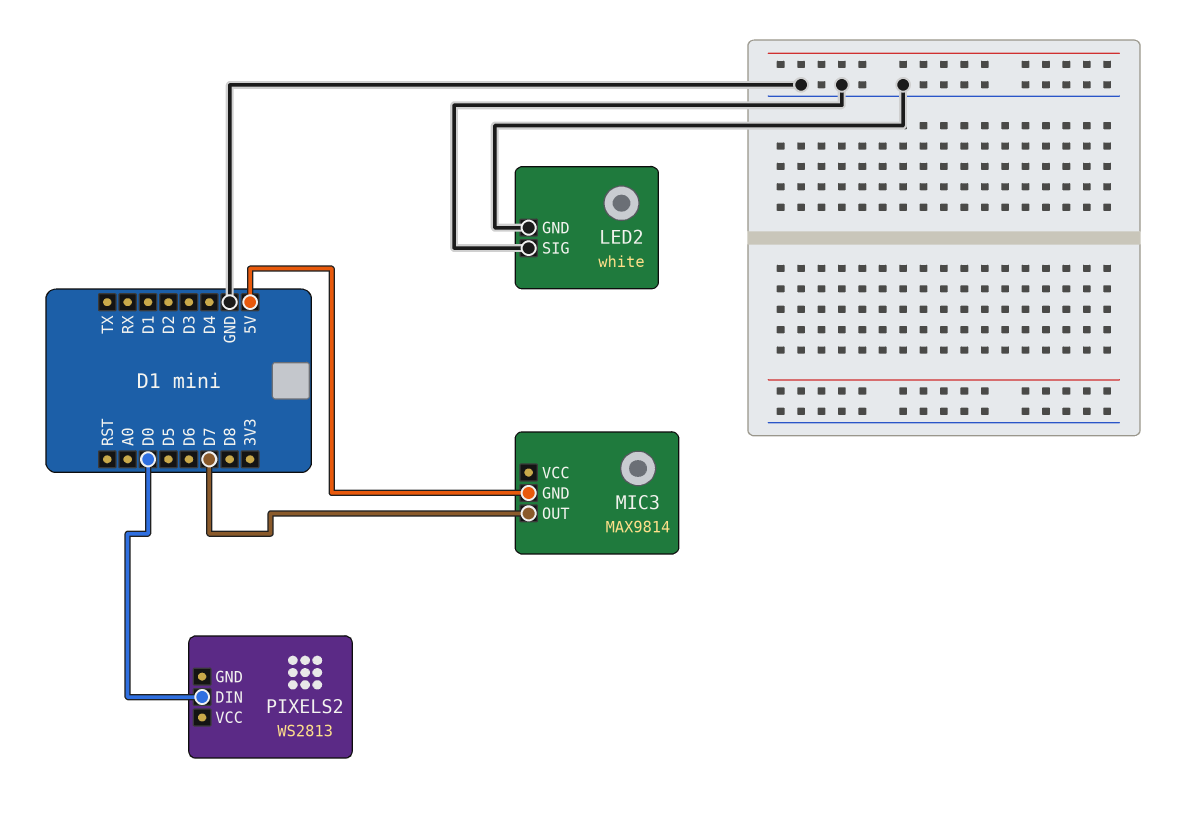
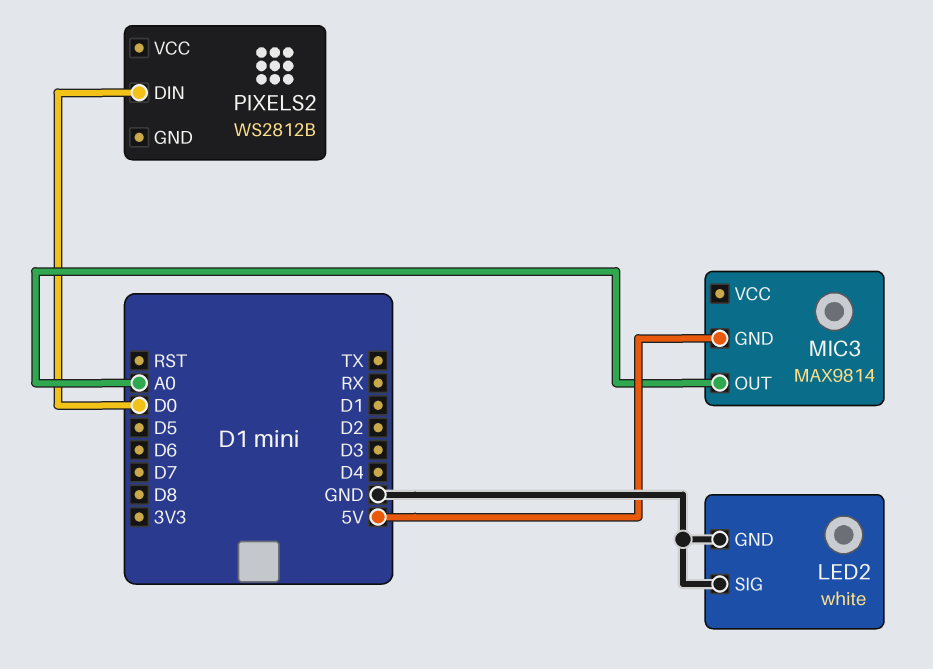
MIC3 pin OUT: D7 -> A0
PIXELS2: WS2813 -> WS2812B

